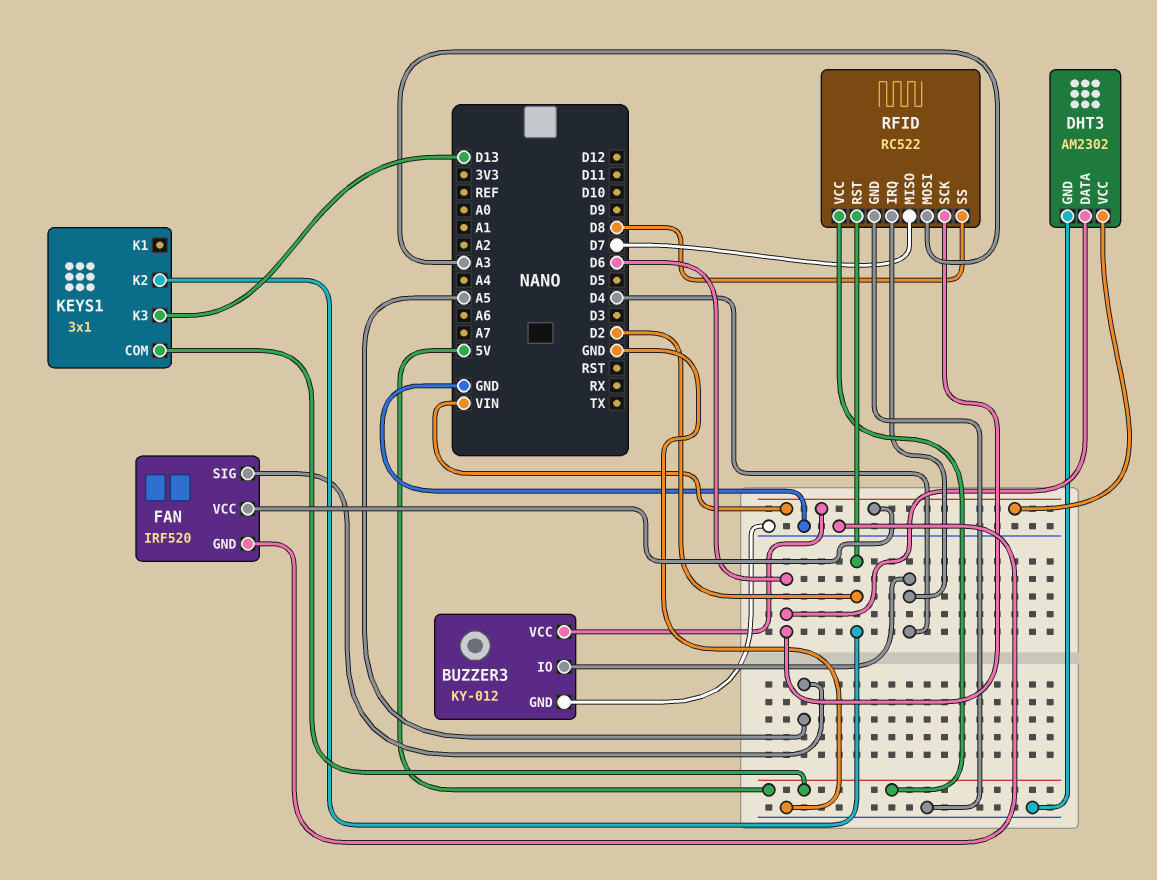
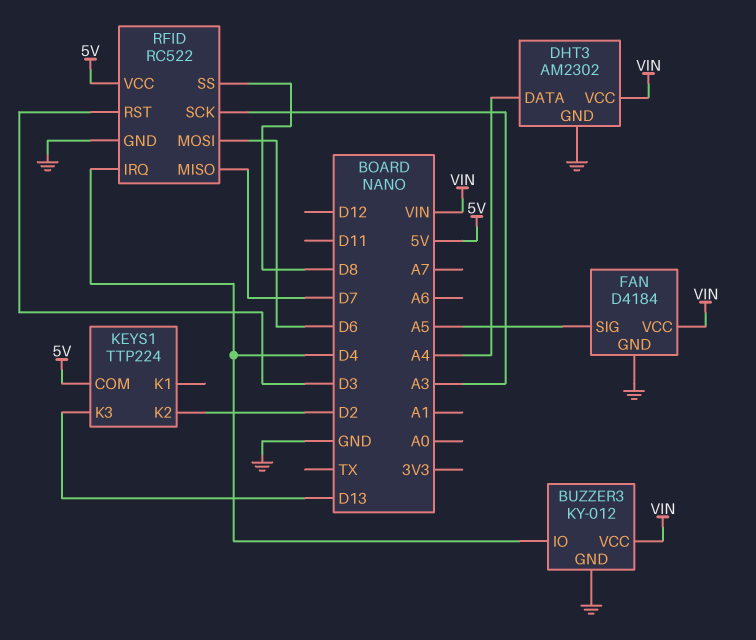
DHT3 pin DATA: D6 -> A4
FAN: IRF520 -> D4184
KEYS1: 3x1 -> TTP224
RFID pin MOSI: A3 -> D6
RFID pin RST: D2 -> D3
RFID pin SCK: D6 -> A3

